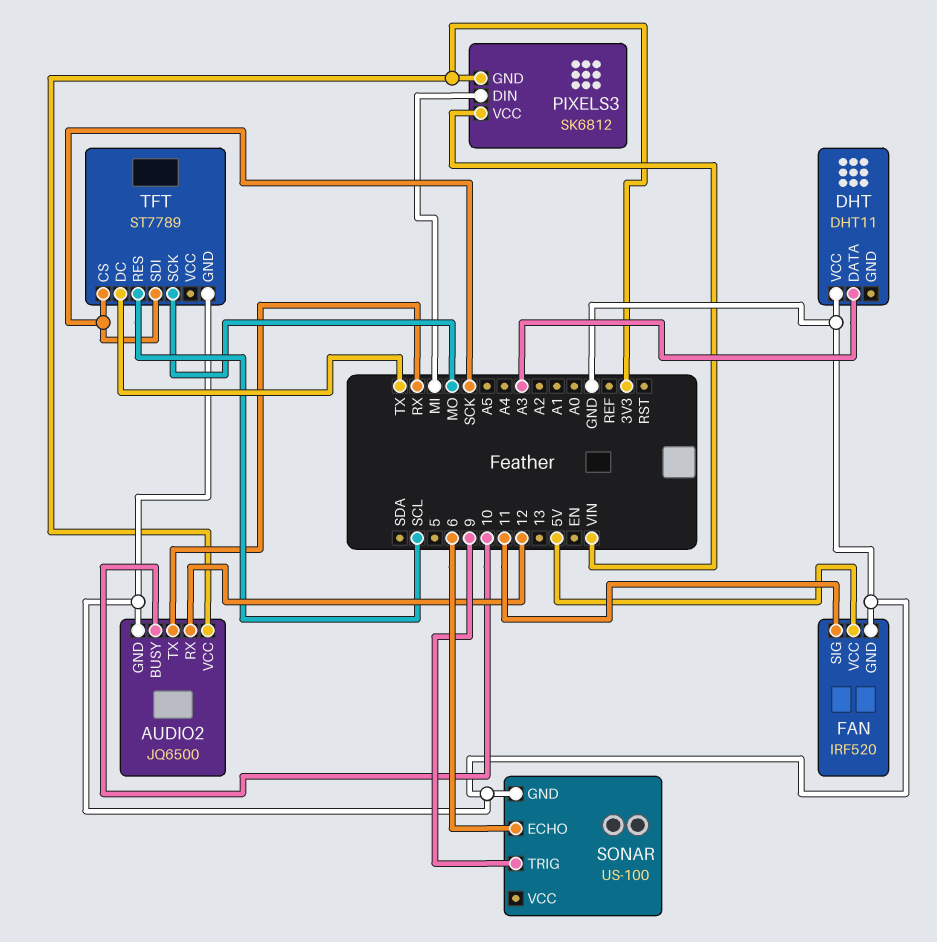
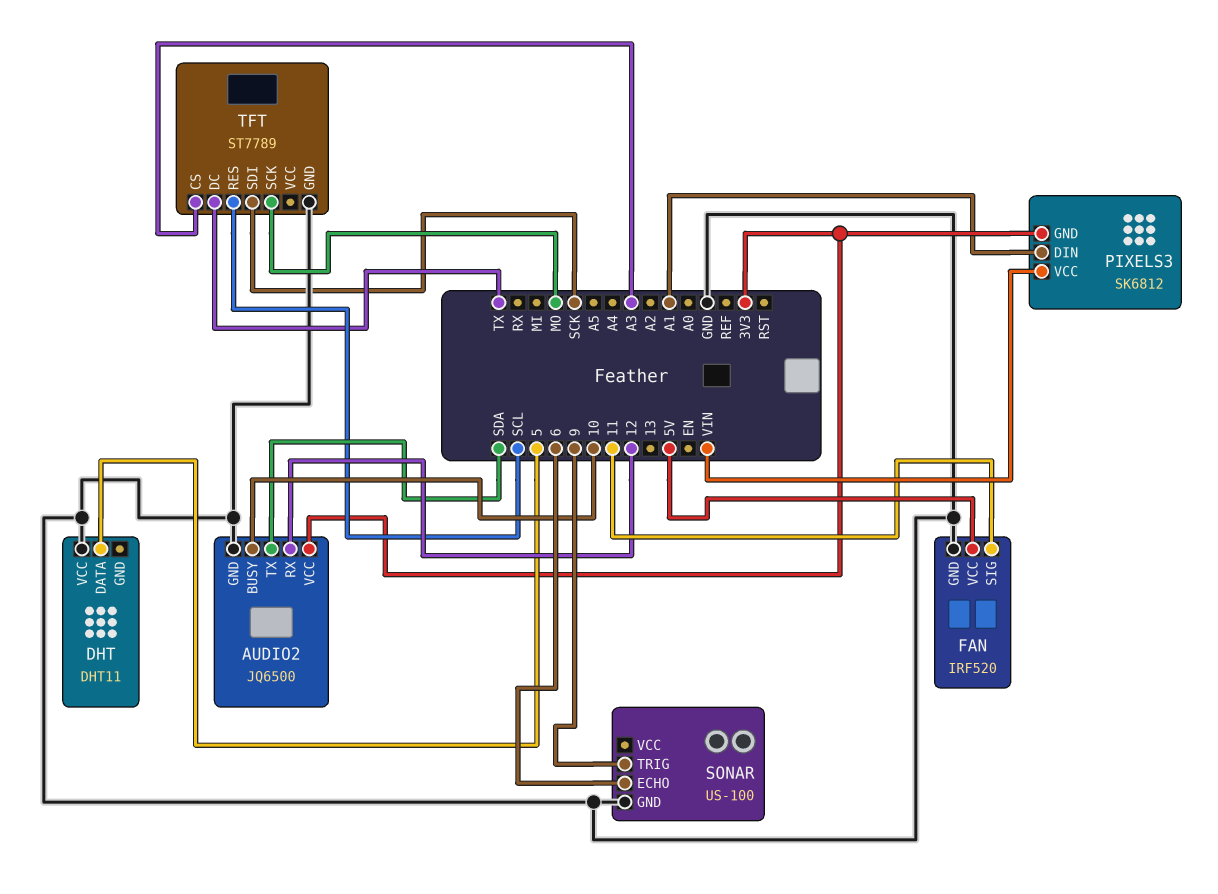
AUDIO2 pin TX: RX -> SDA
DHT pin DATA: A3 -> 5
PIXELS3 pin DIN: MI -> A1
TFT pin CS: SCK -> A3

